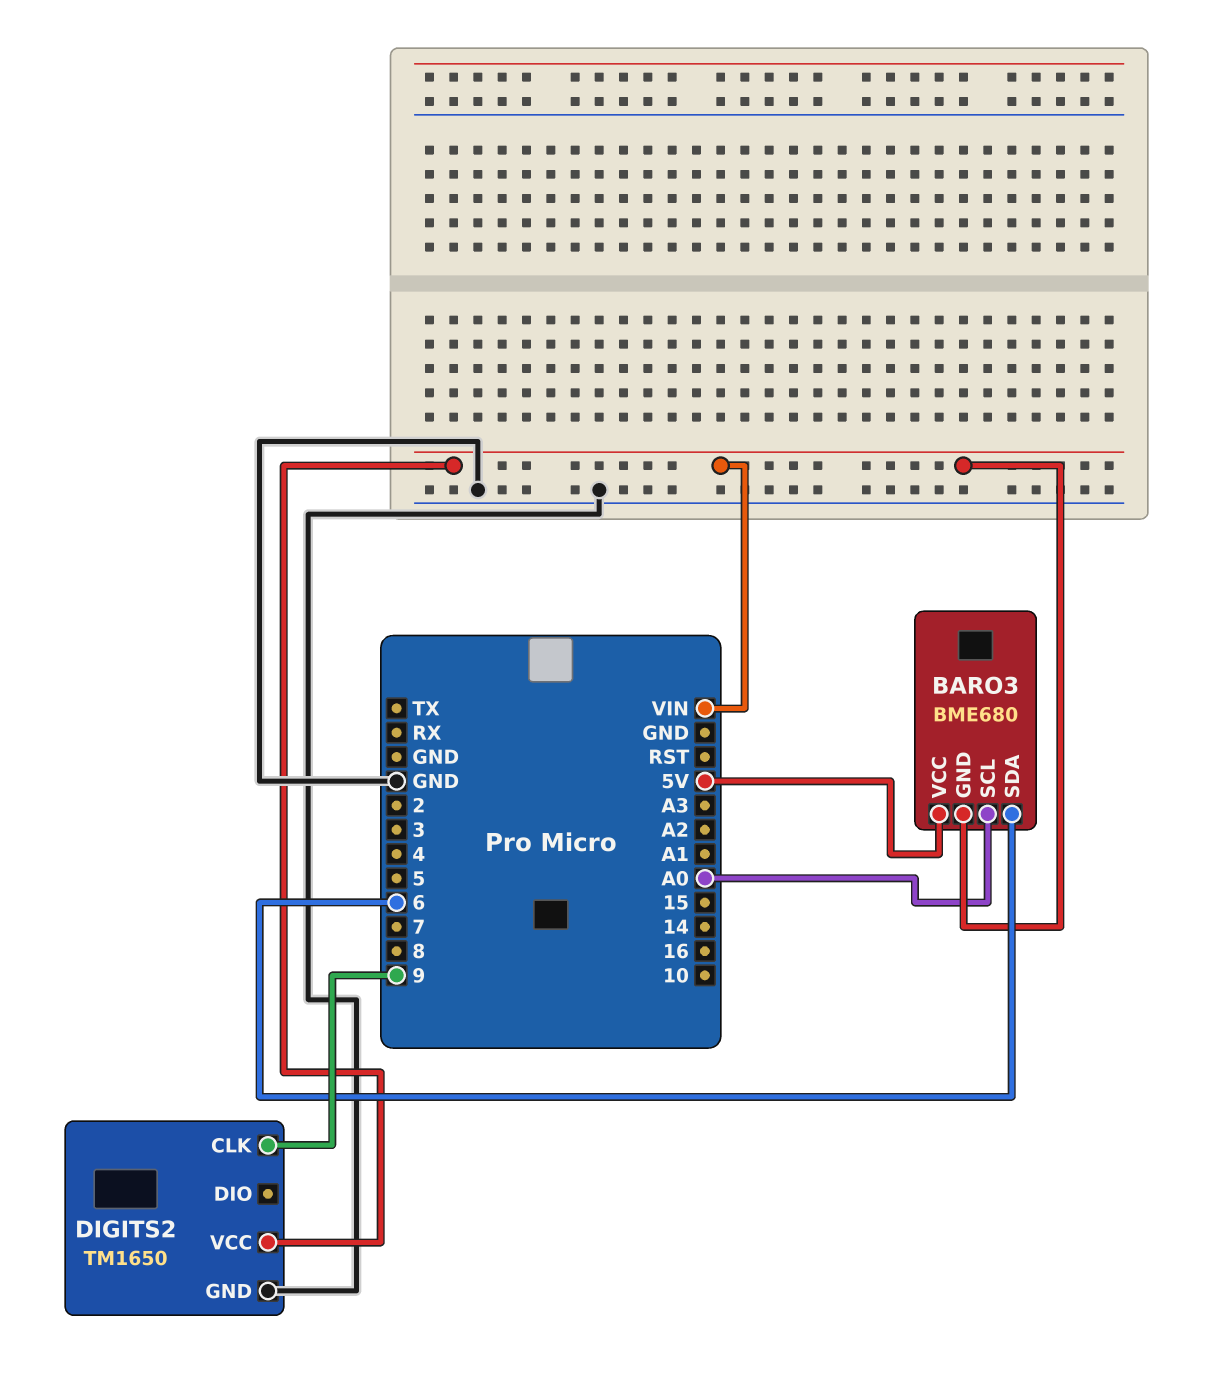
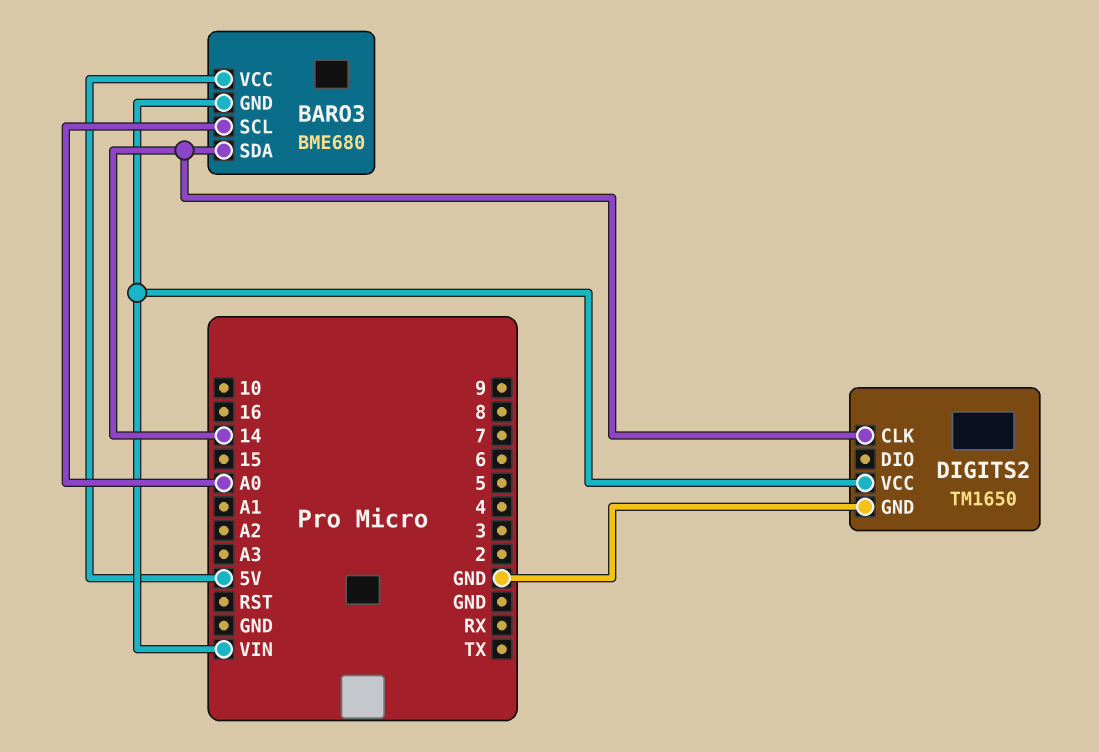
BARO3 pin SDA: 6 -> 14
DIGITS2 pin CLK: 9 -> 14

